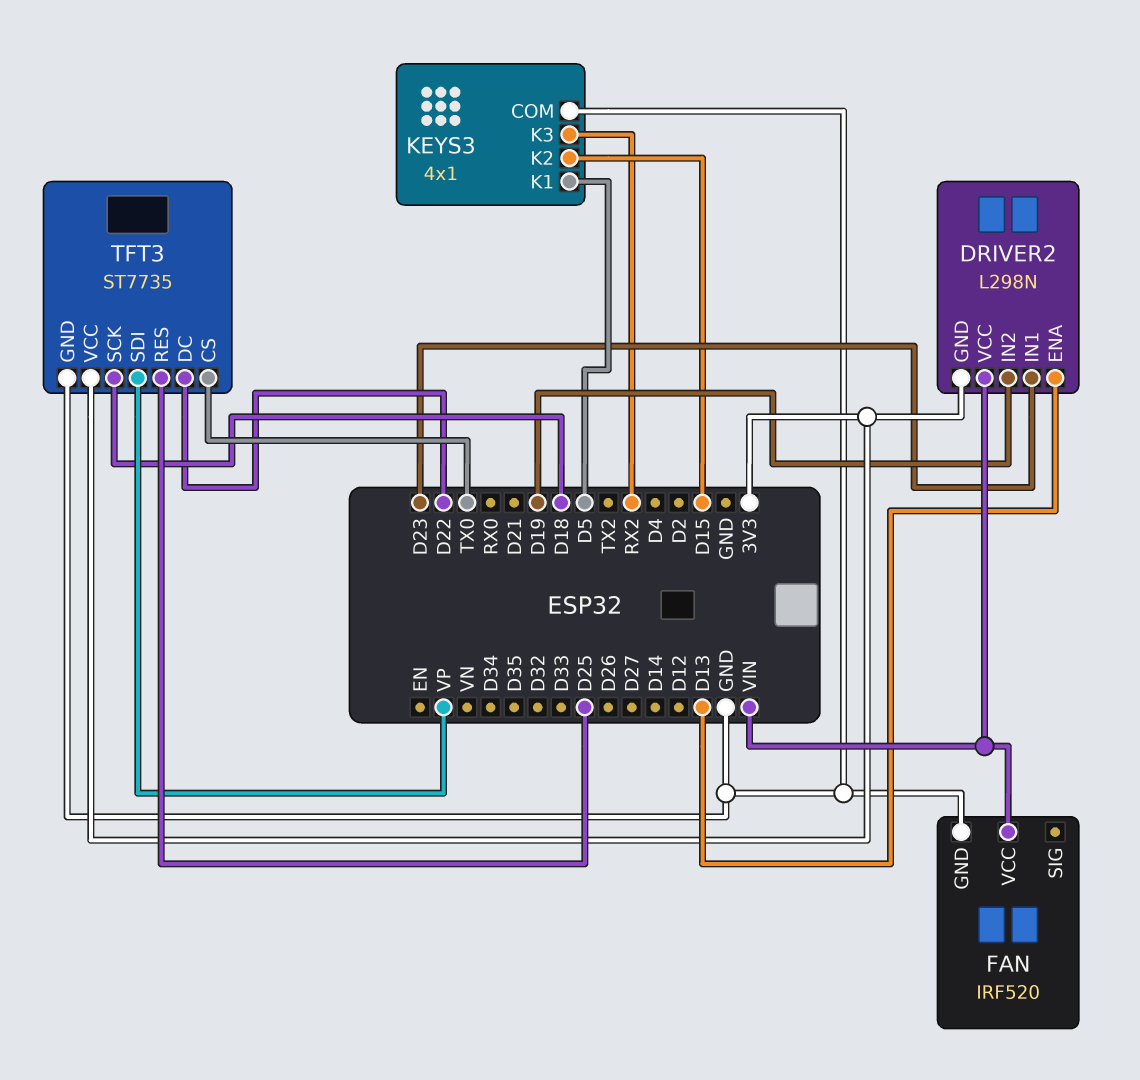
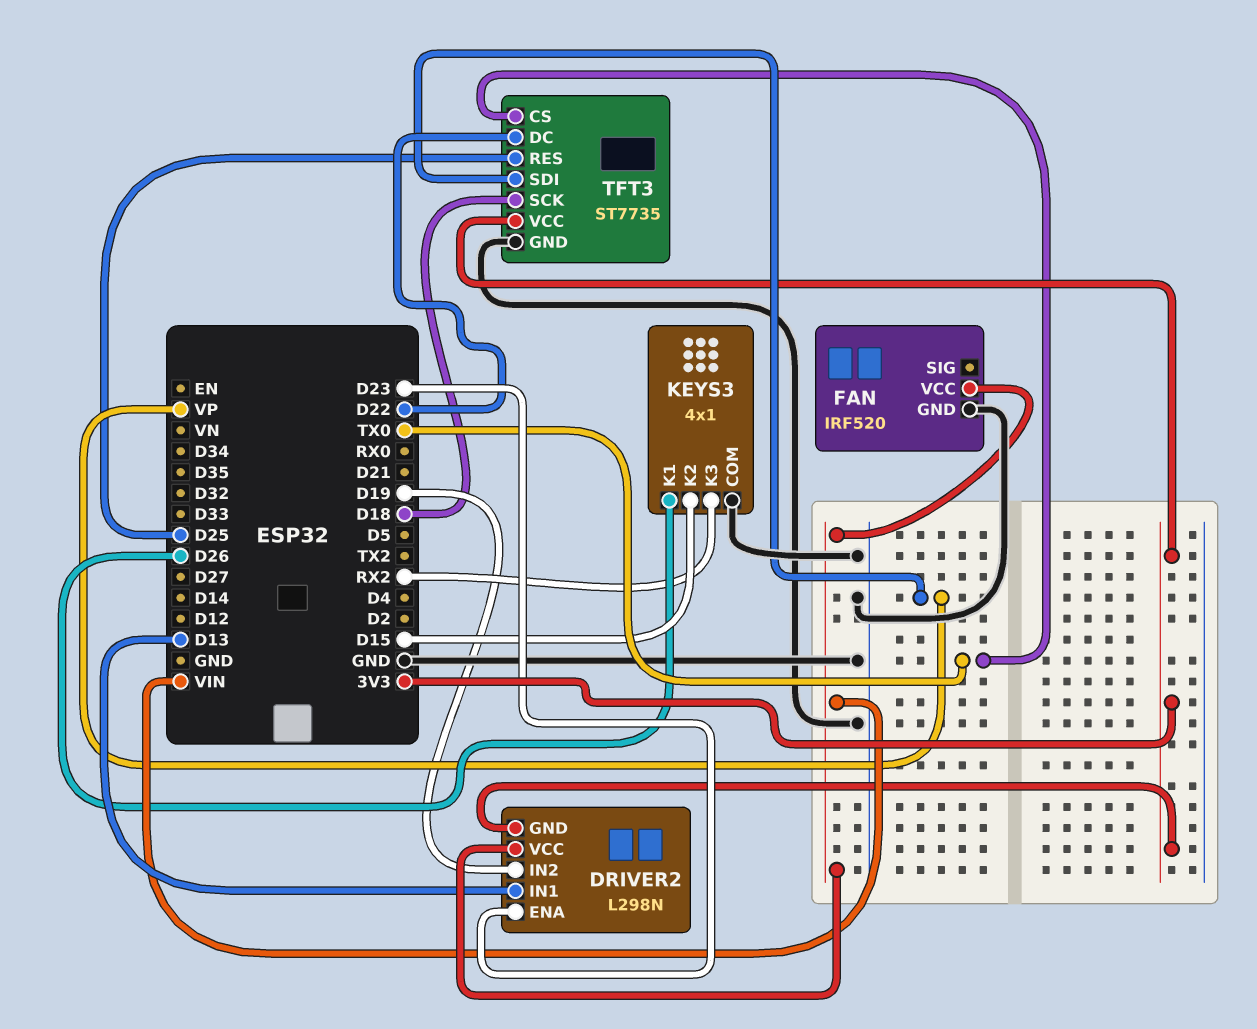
DRIVER2 pin ENA: D13 -> D23
DRIVER2 pin IN1: D23 -> D13
KEYS3 pin K1: D5 -> D26

